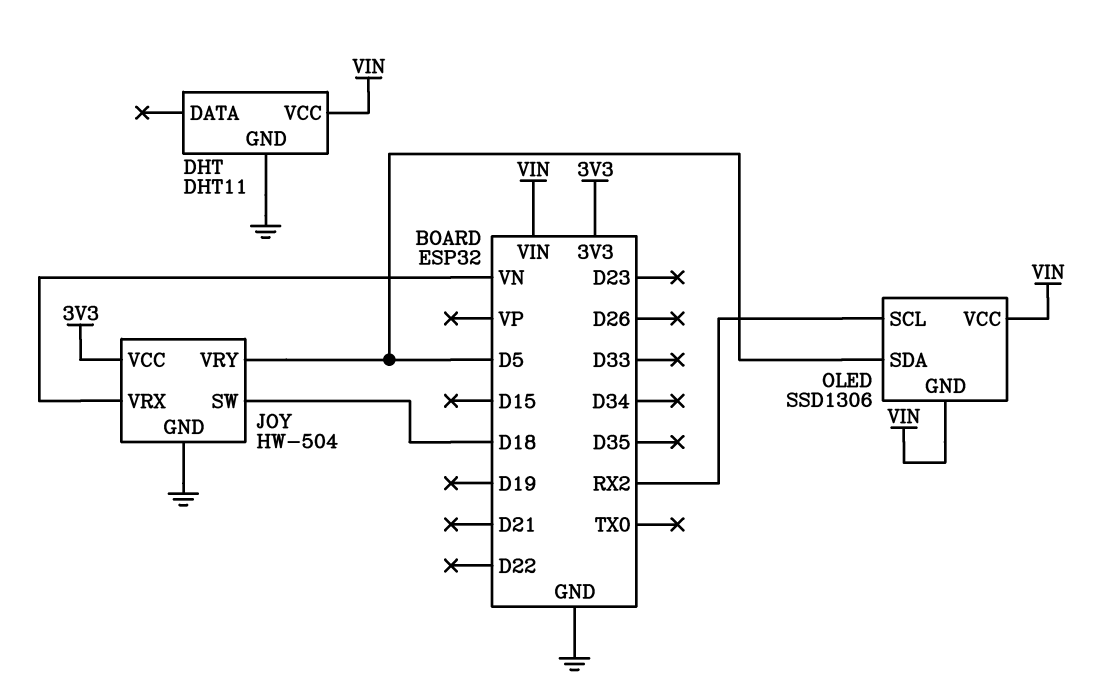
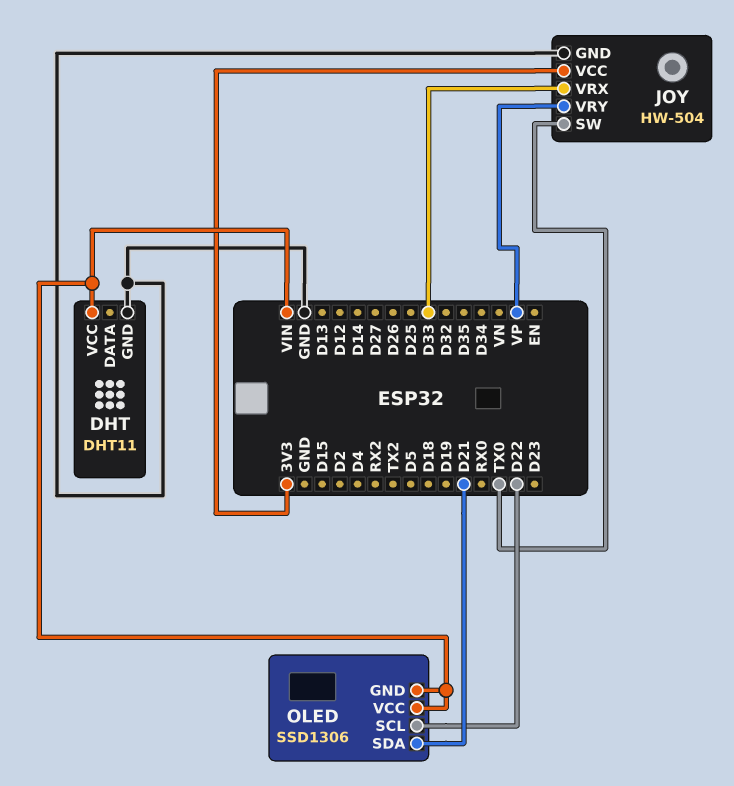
JOY pin SW: D18 -> TX0
JOY pin VRX: VN -> D33
JOY pin VRY: D5 -> VP
OLED pin SCL: RX2 -> D22
OLED pin SDA: D5 -> D21

